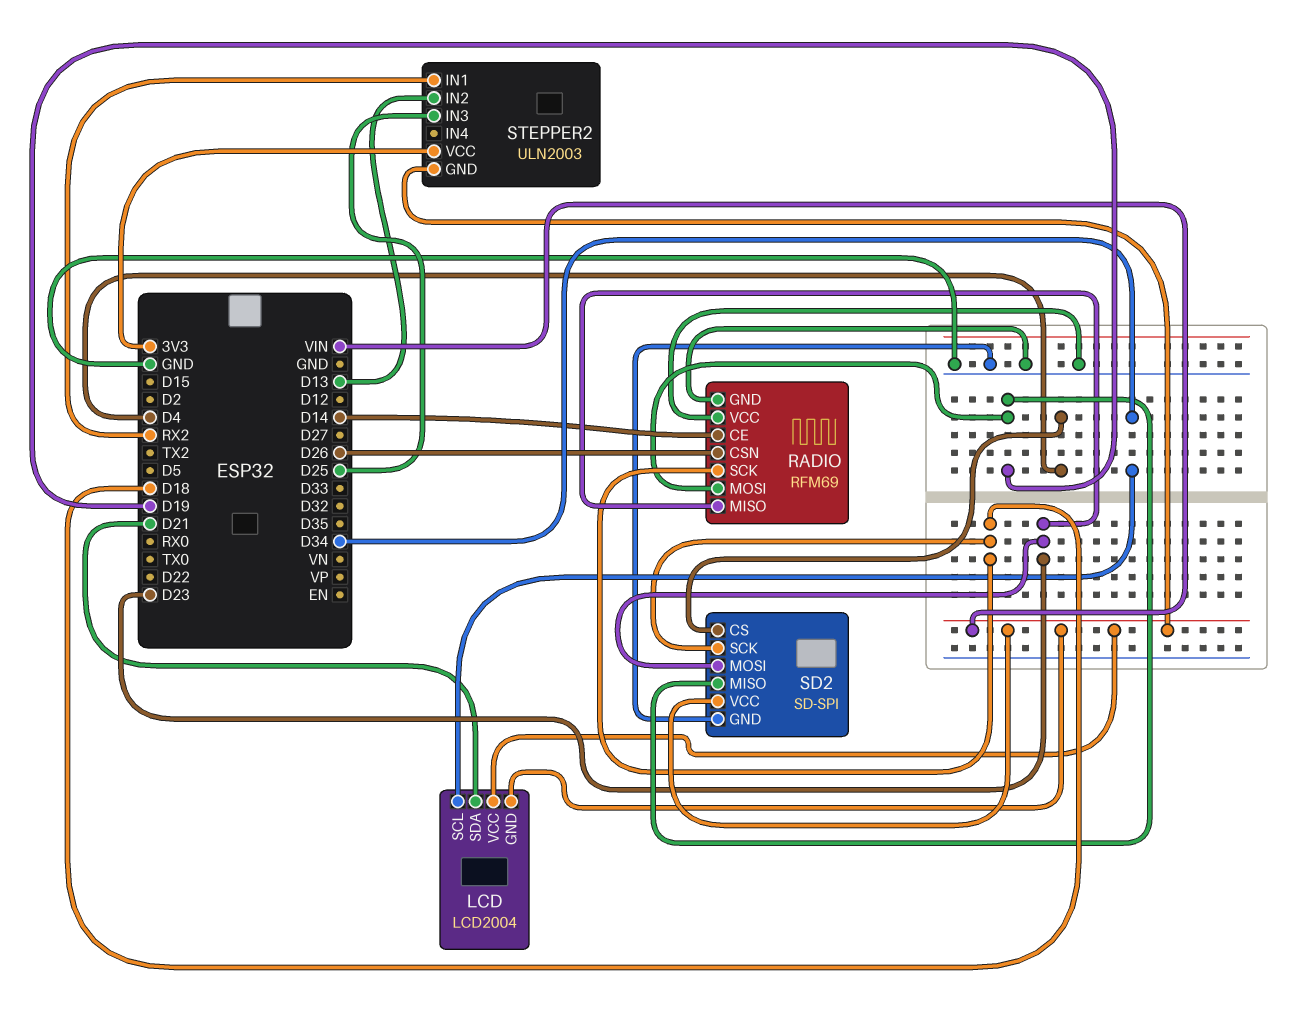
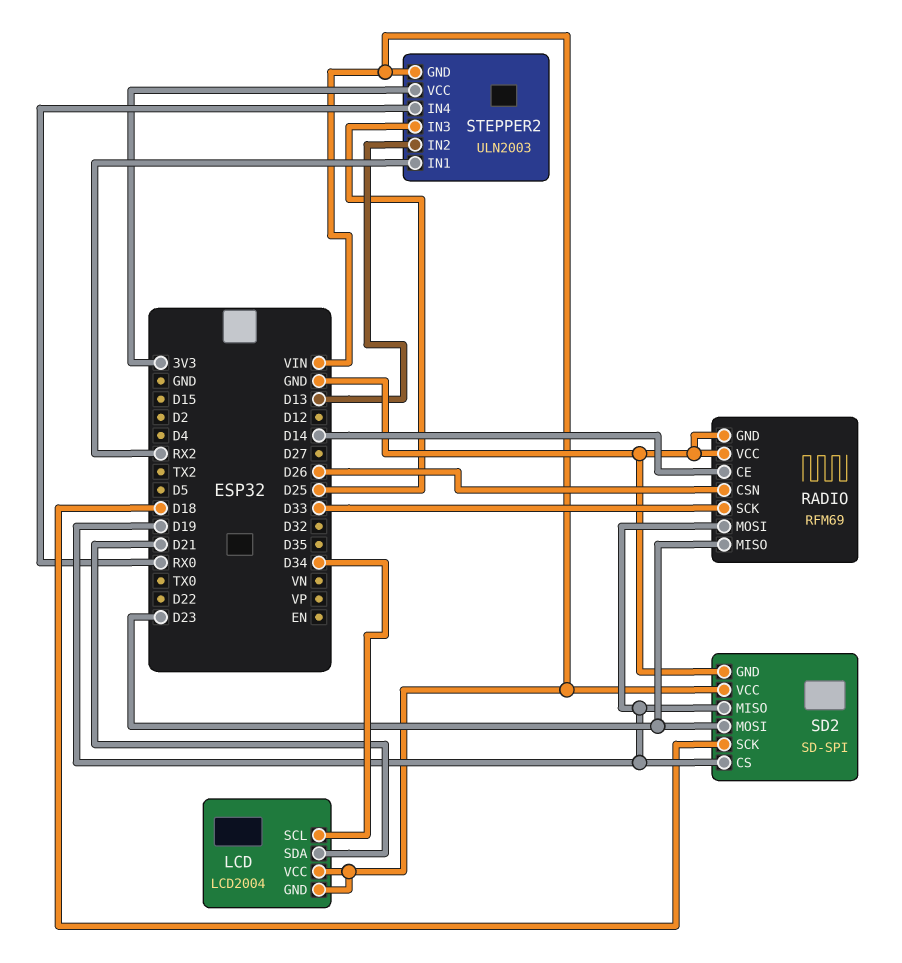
RADIO pin SCK: D18 -> D33
SD2 pin CS: D4 -> D19
STEPPER2 pin IN4: none -> RX0

